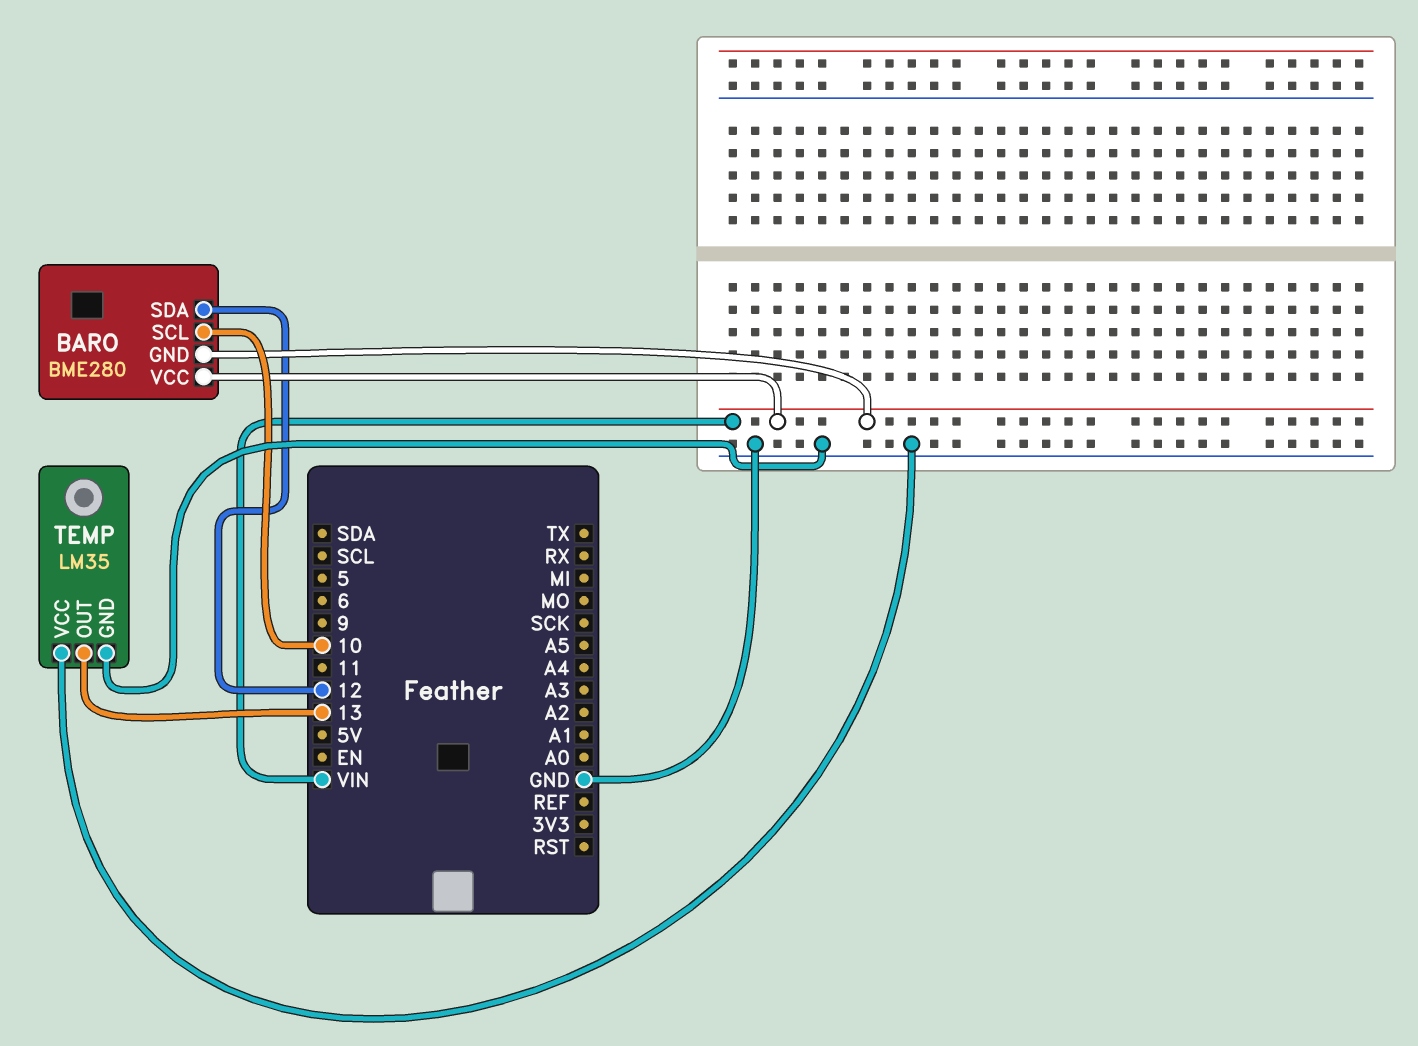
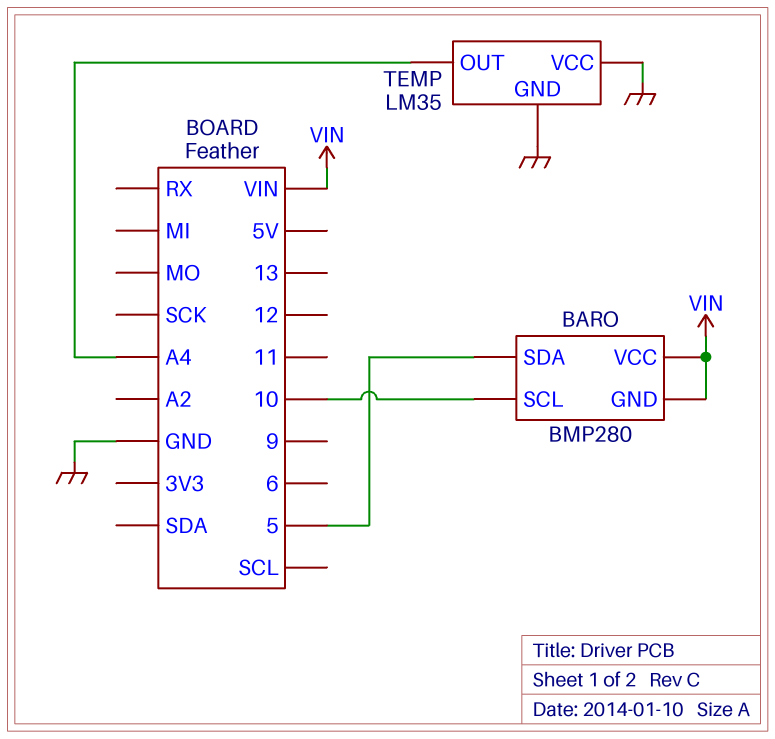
BARO: BME280 -> BMP280
BARO pin SDA: 12 -> 5
TEMP pin OUT: 13 -> A4

